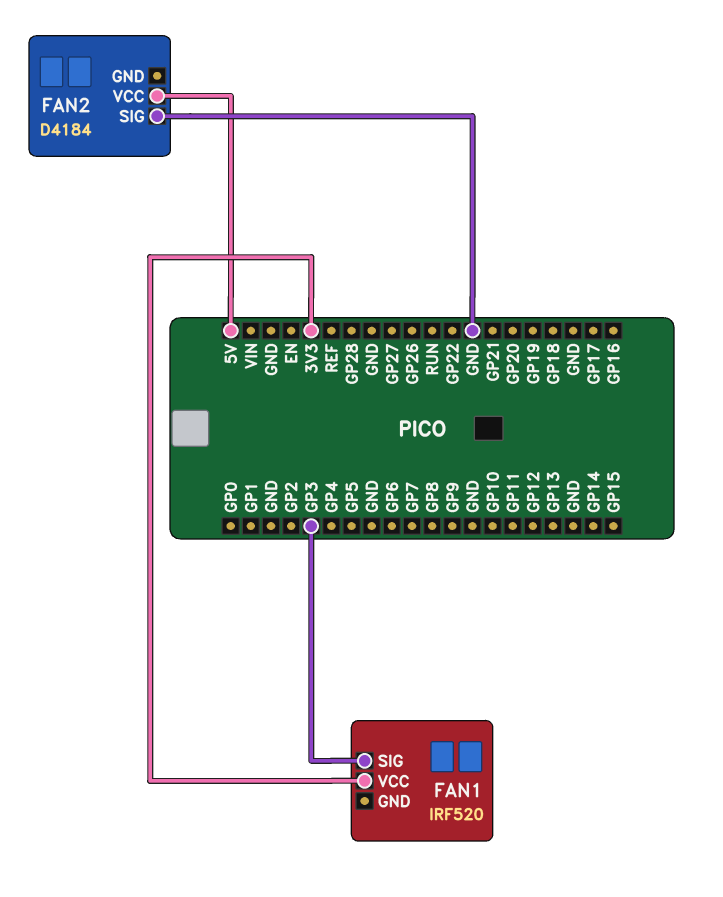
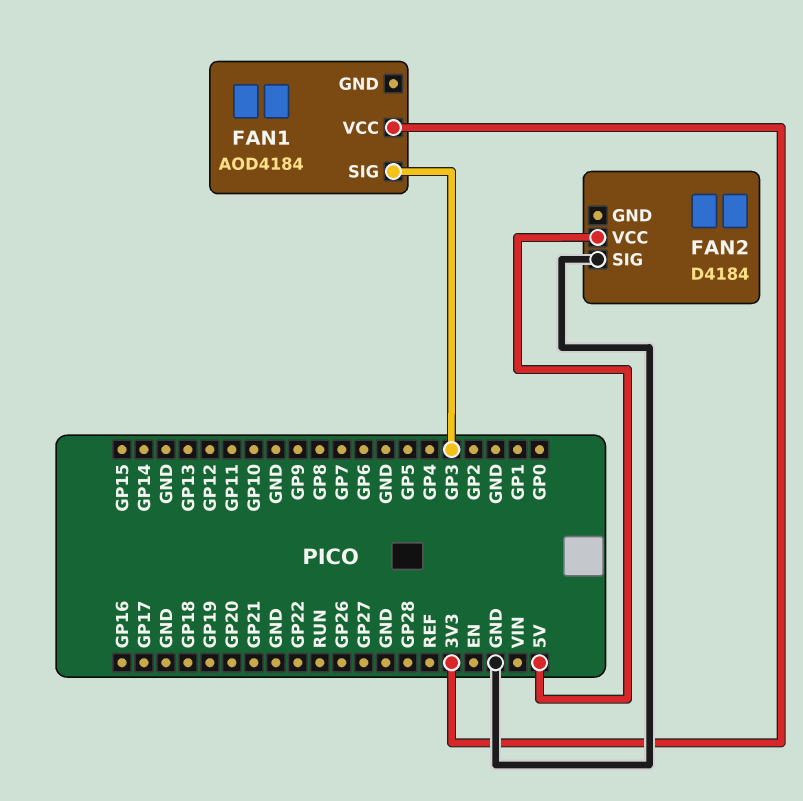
FAN1: IRF520 -> AOD4184

